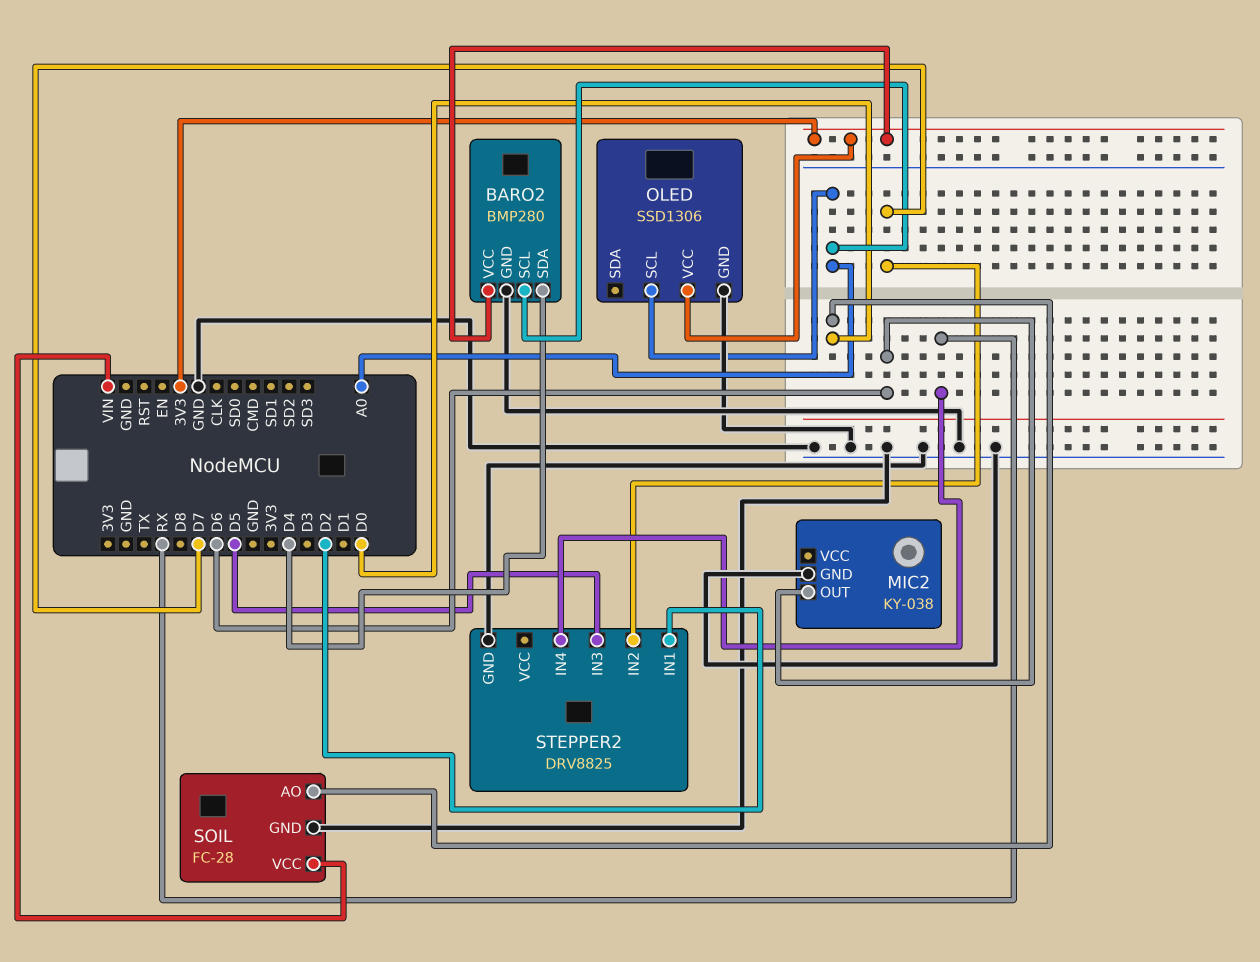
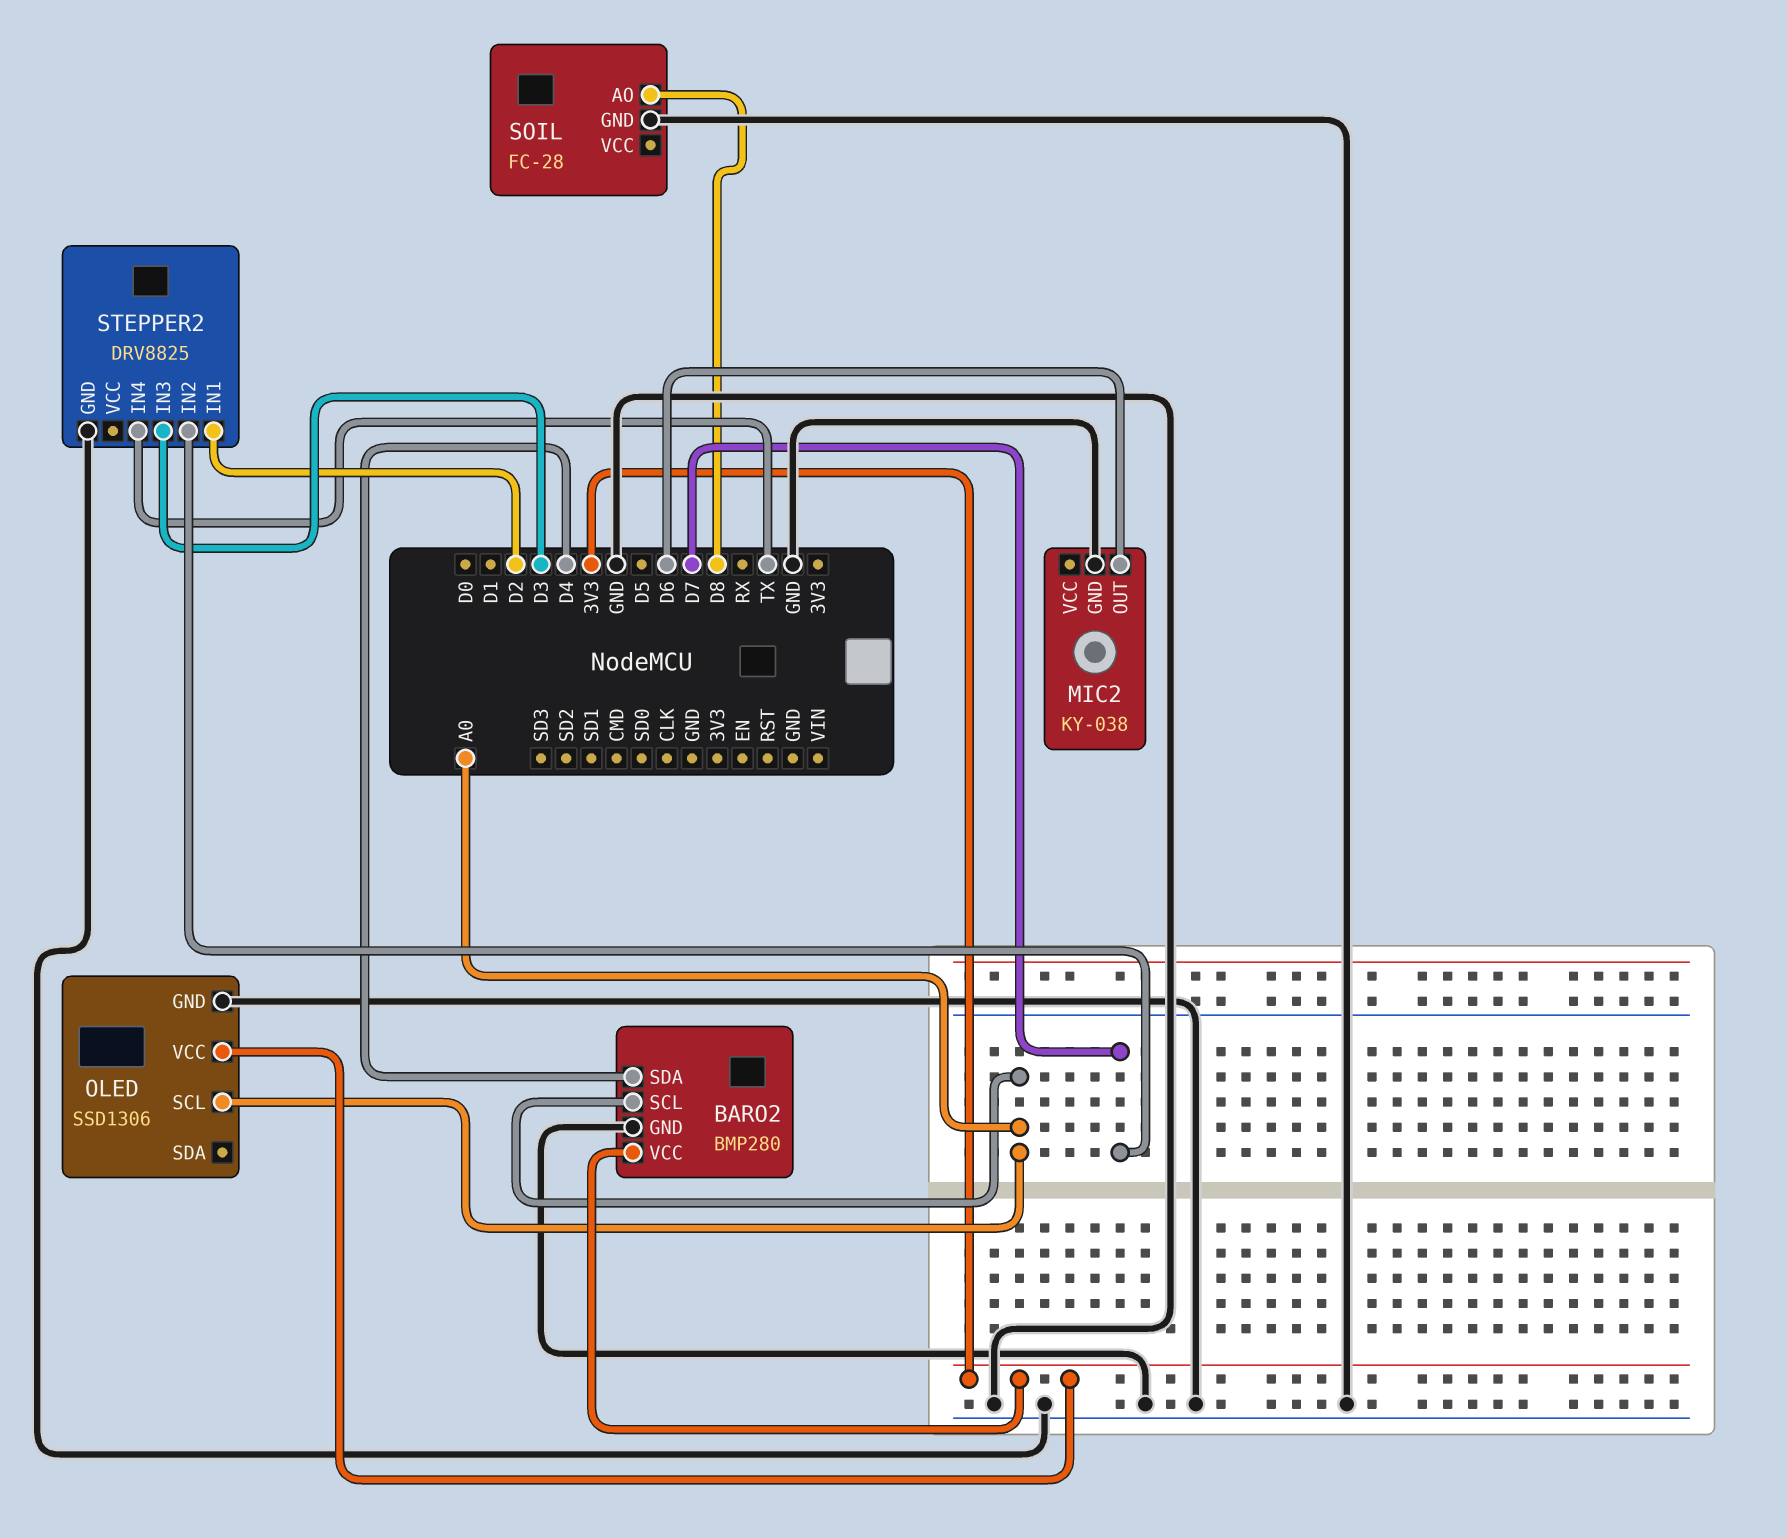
SOIL pin AO: D0 -> D8
SOIL pin VCC: VIN -> none
STEPPER2 pin IN3: D5 -> D3
STEPPER2 pin IN4: RX -> TX

